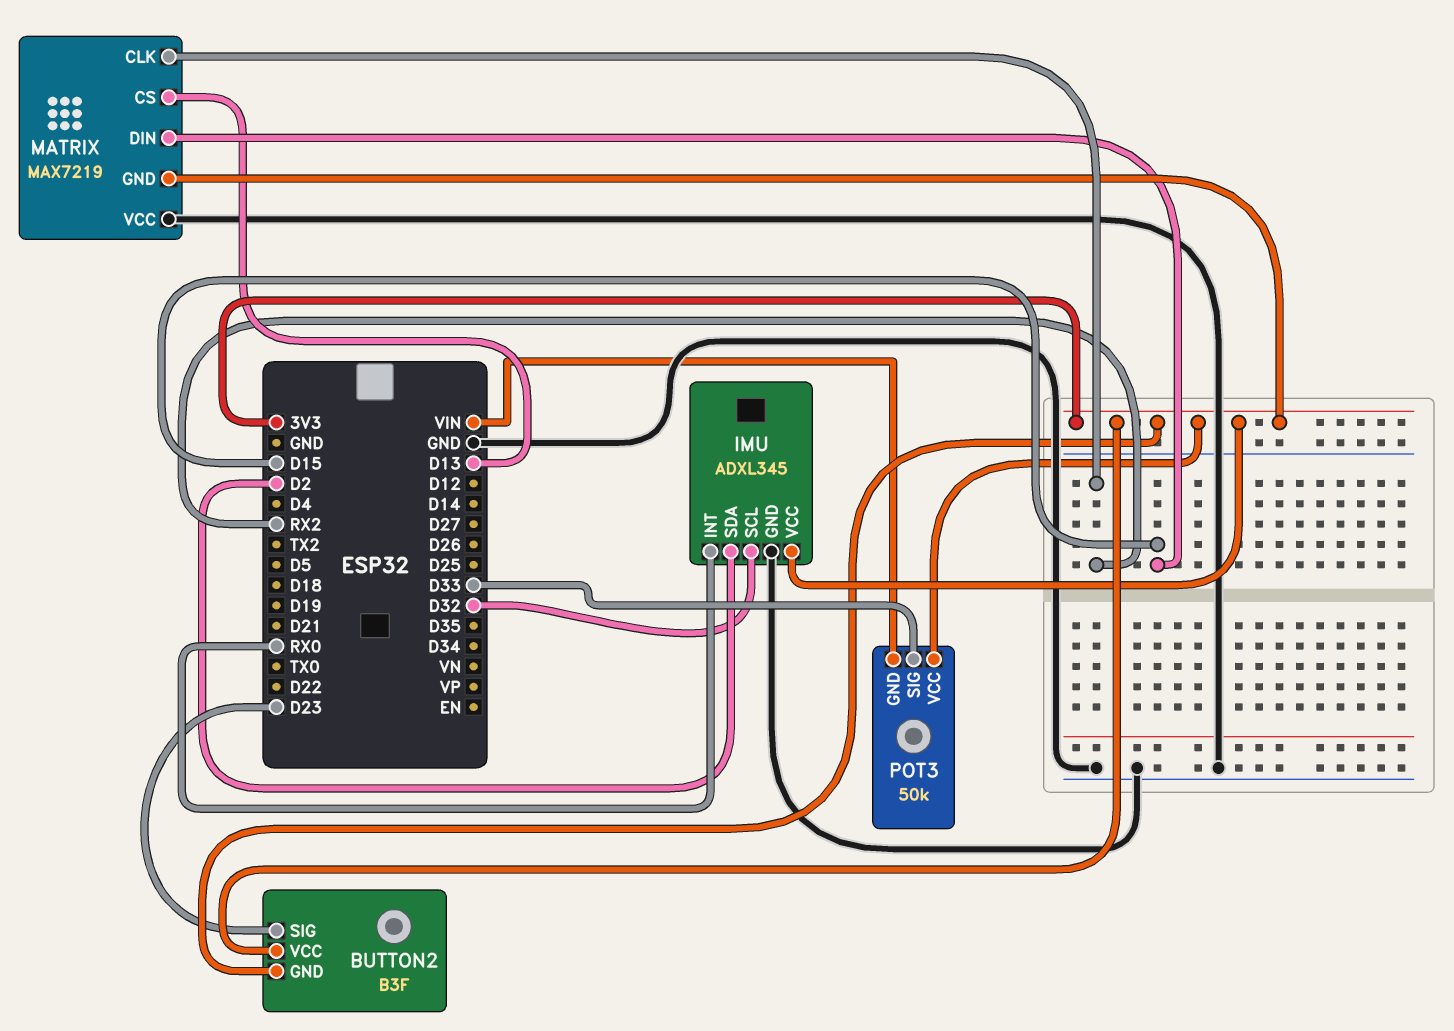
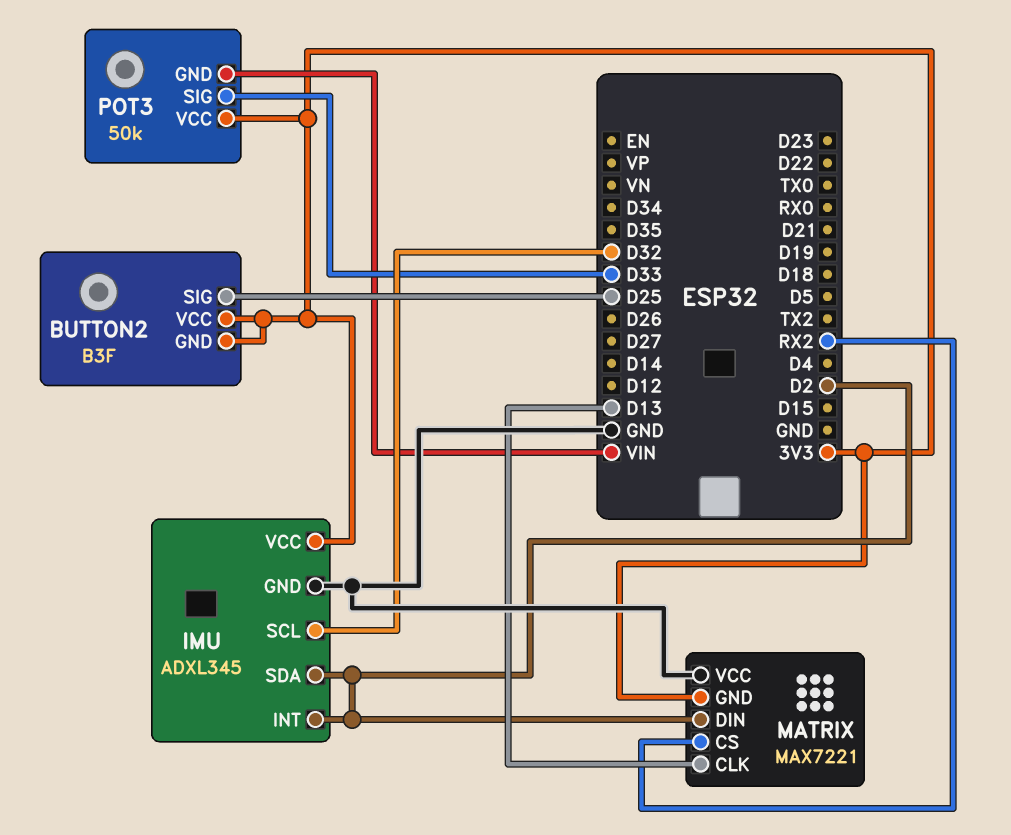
BUTTON2 pin SIG: D23 -> D25
IMU pin INT: RX0 -> D2
MATRIX: MAX7219 -> MAX7221
MATRIX pin CLK: RX2 -> D13
MATRIX pin CS: D13 -> RX2
MATRIX pin DIN: D15 -> D2

